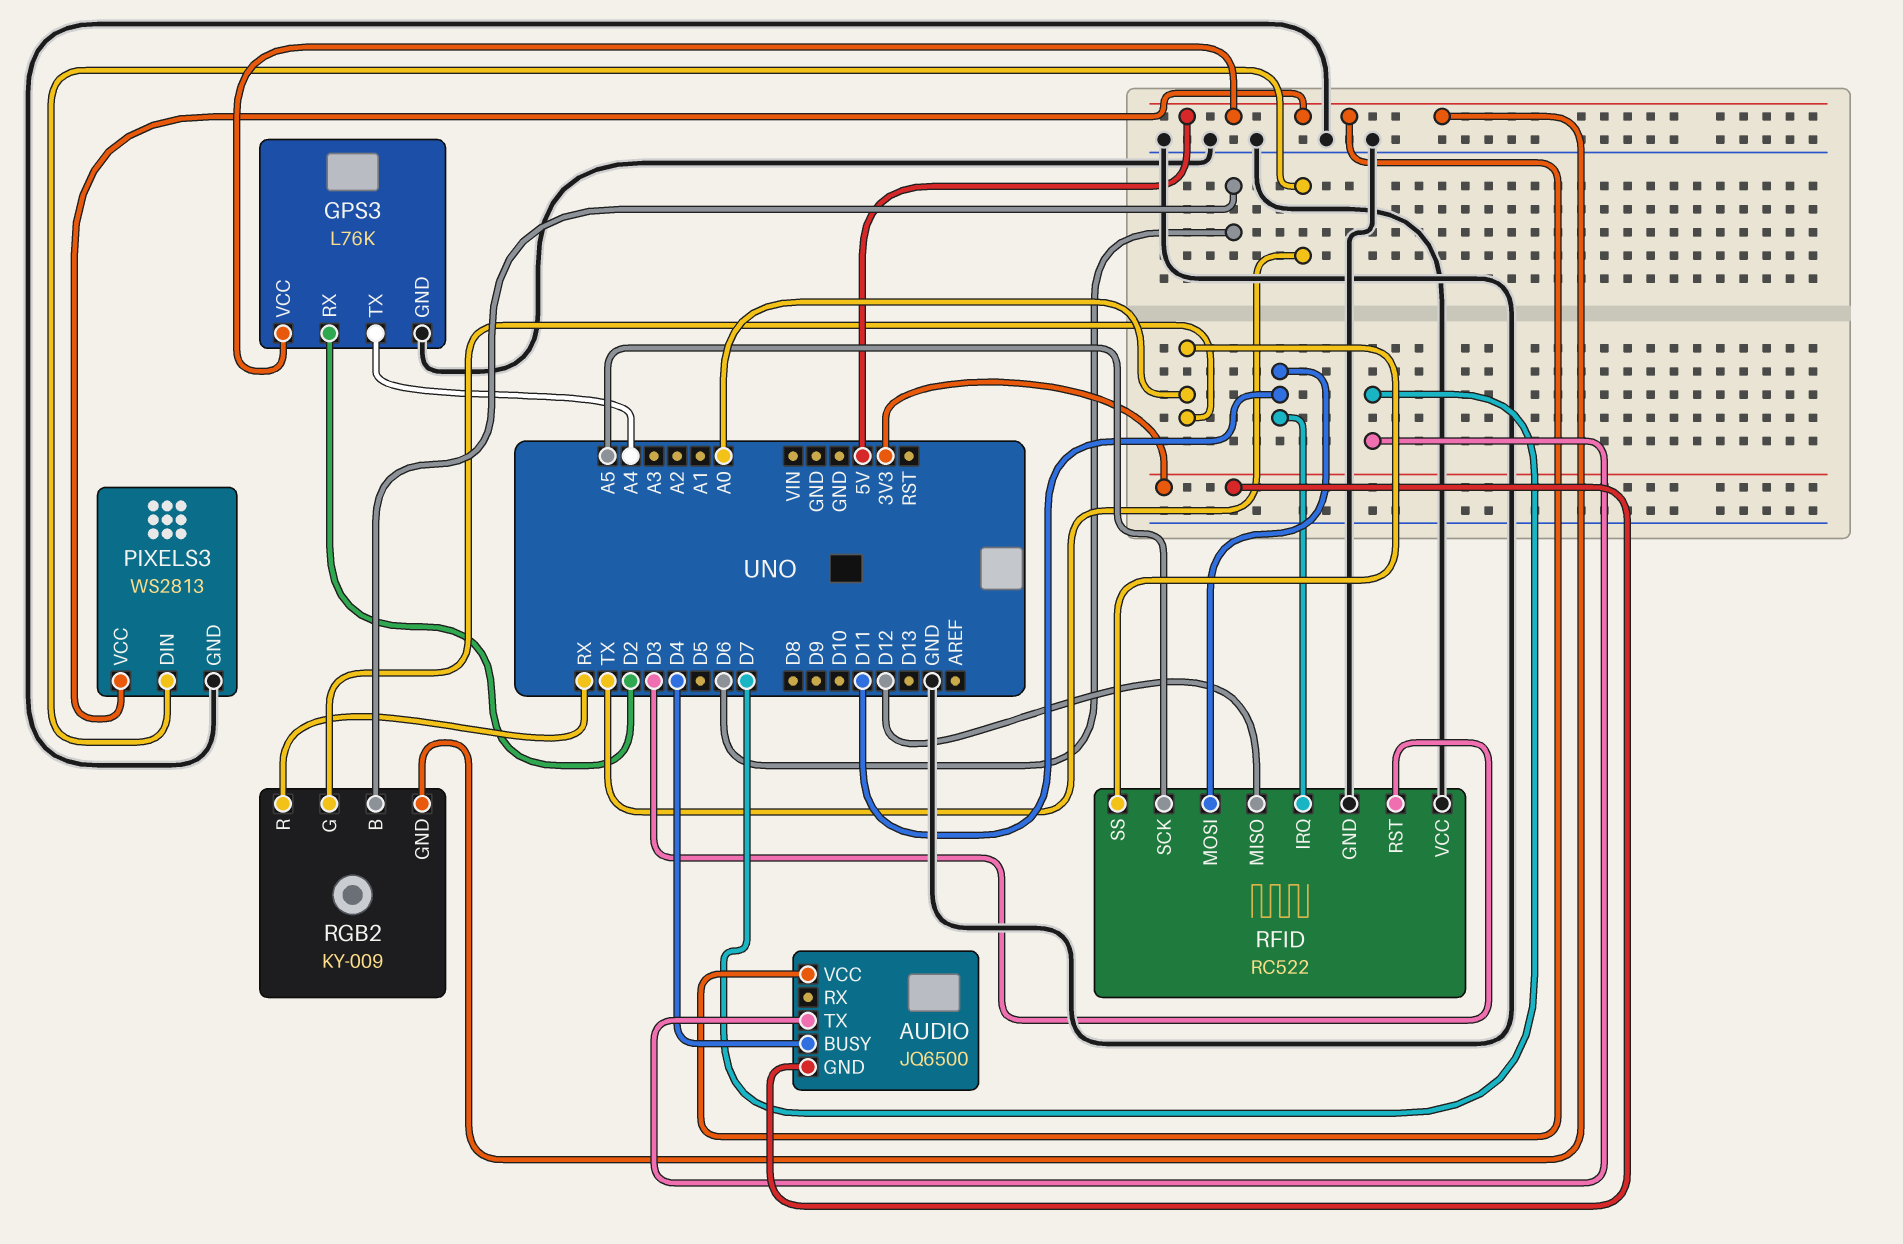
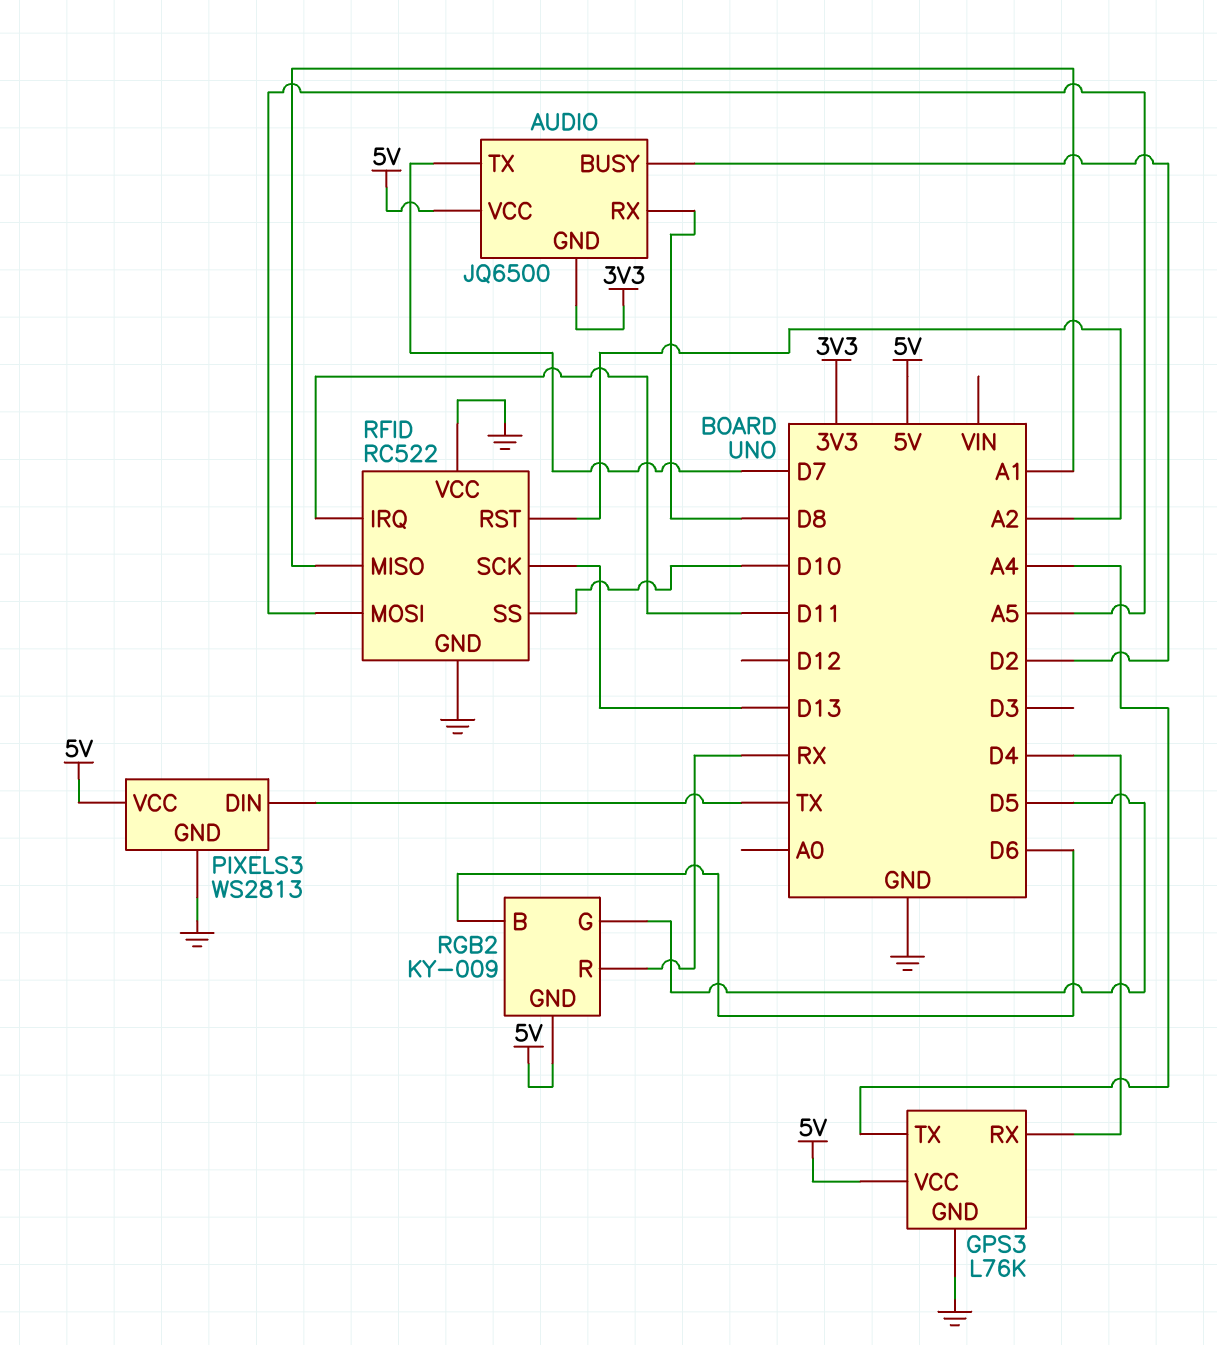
AUDIO pin BUSY: D4 -> D2
AUDIO pin RX: none -> D8
GPS3 pin RX: D2 -> D4
RFID pin MISO: D12 -> A1
RFID pin MOSI: D11 -> A5
RFID pin RST: D3 -> A2
RFID pin SCK: A5 -> D13
RFID pin SS: A0 -> D10
RGB2 pin G: A0 -> D5

